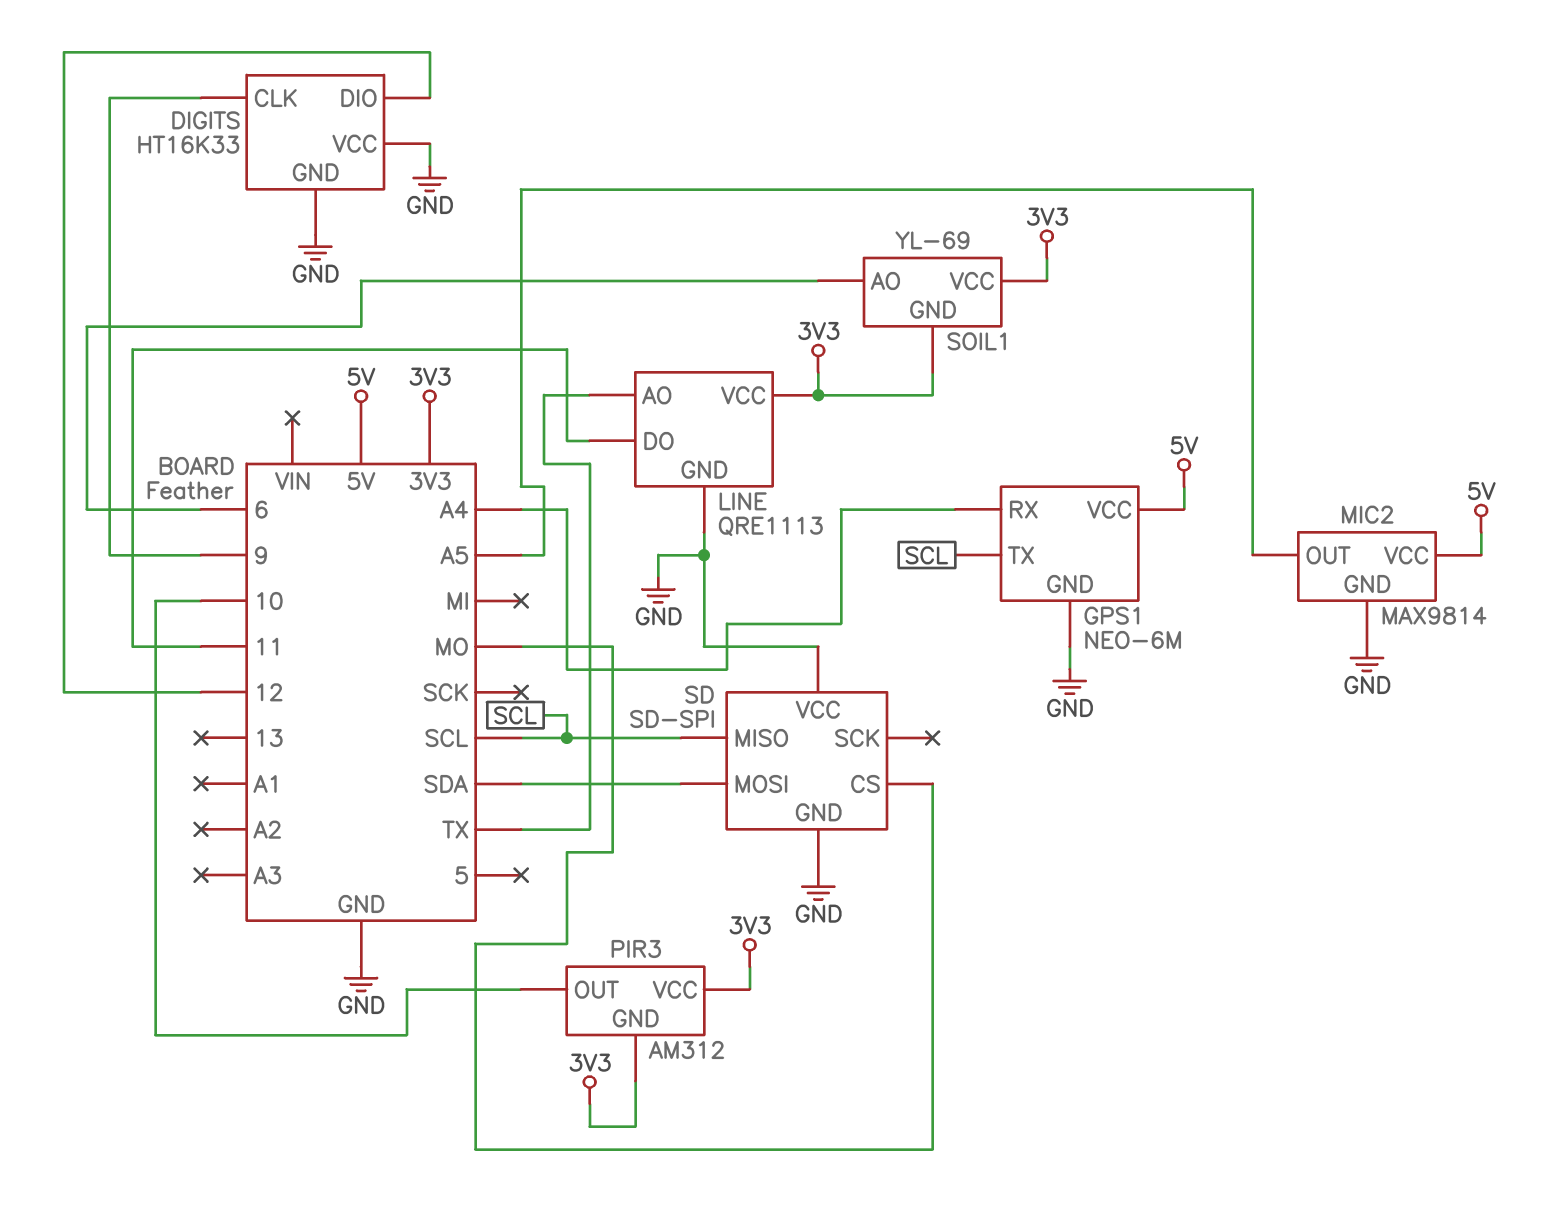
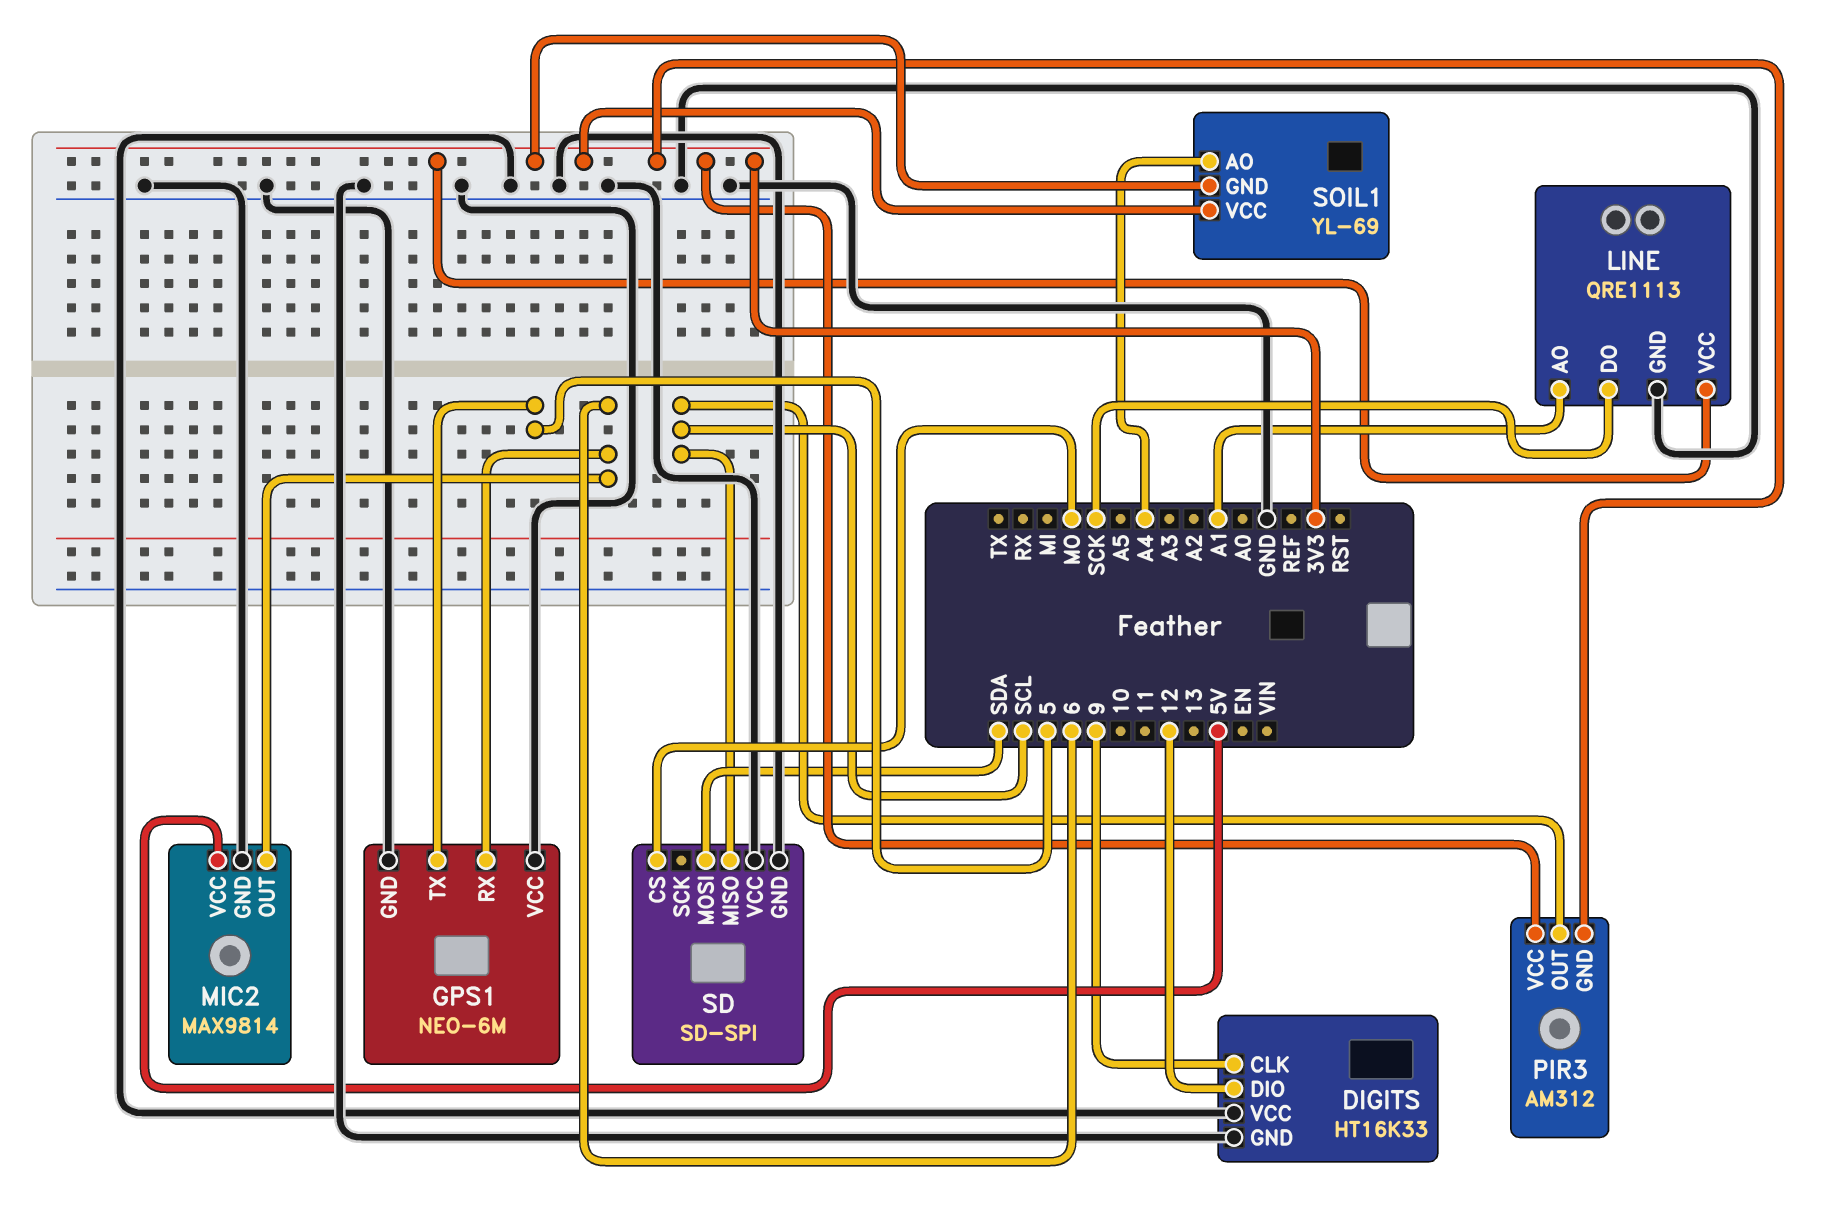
GPS1 pin RX: A4 -> 6
GPS1 pin TX: SCL -> 5
GPS1 pin VCC: 5V -> GND
LINE pin AO: TX -> A1
LINE pin DO: 11 -> SCK
MIC2 pin OUT: A5 -> 6
PIR3 pin OUT: 10 -> SCL
SOIL1 pin AO: 6 -> A4

